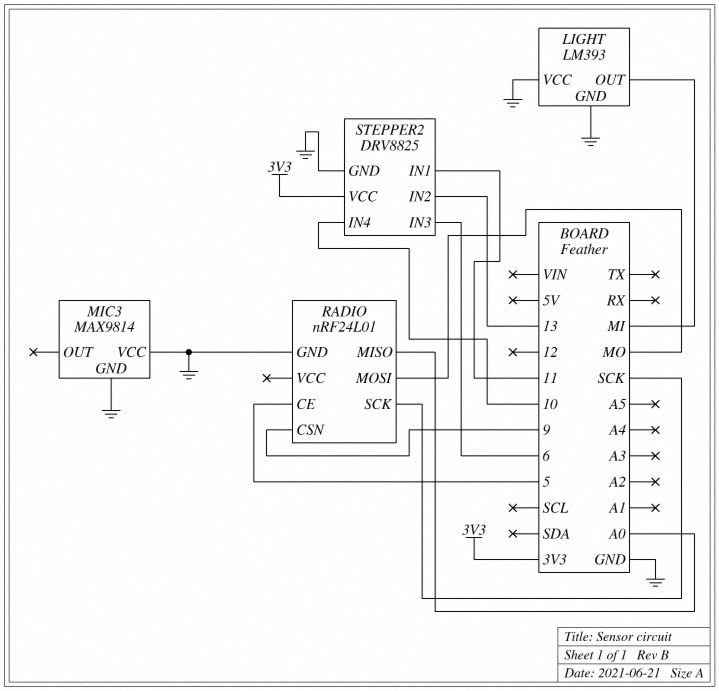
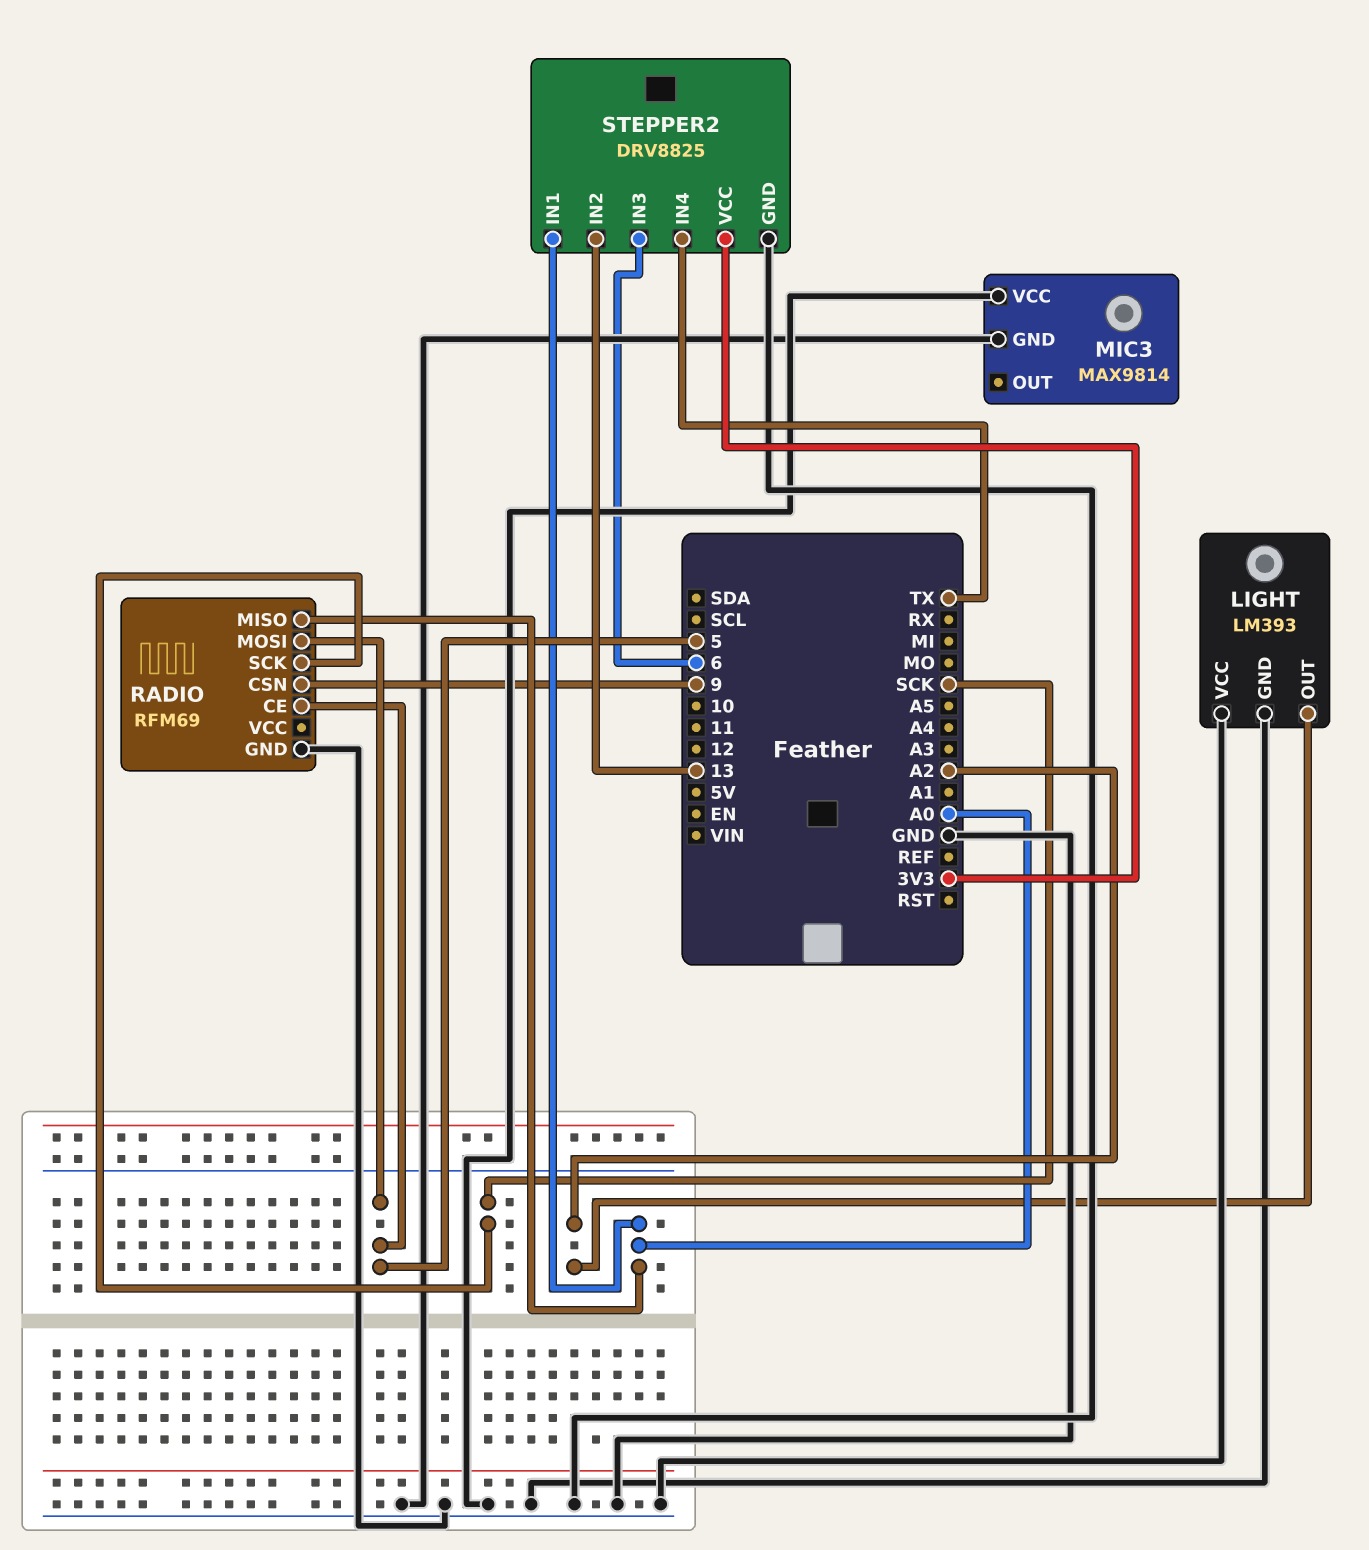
LIGHT pin OUT: MI -> A2
RADIO: nRF24L01 -> RFM69
RADIO pin MOSI: MO -> 5
STEPPER2 pin IN1: 11 -> A0
STEPPER2 pin IN4: 10 -> TX

